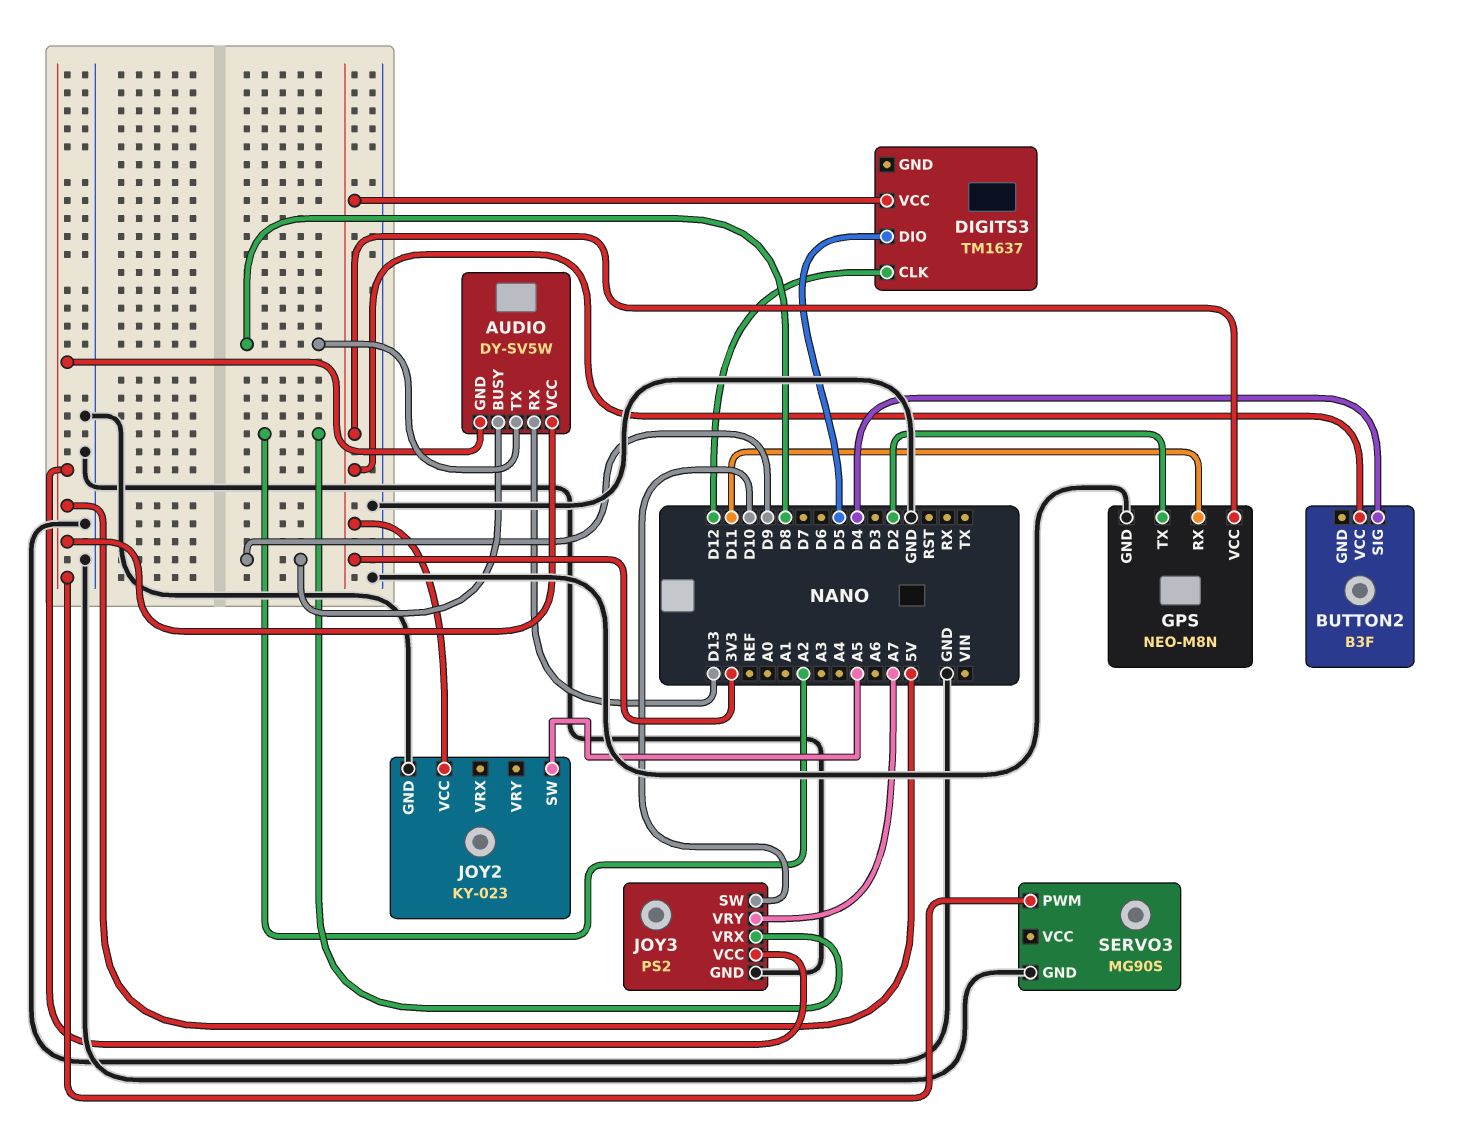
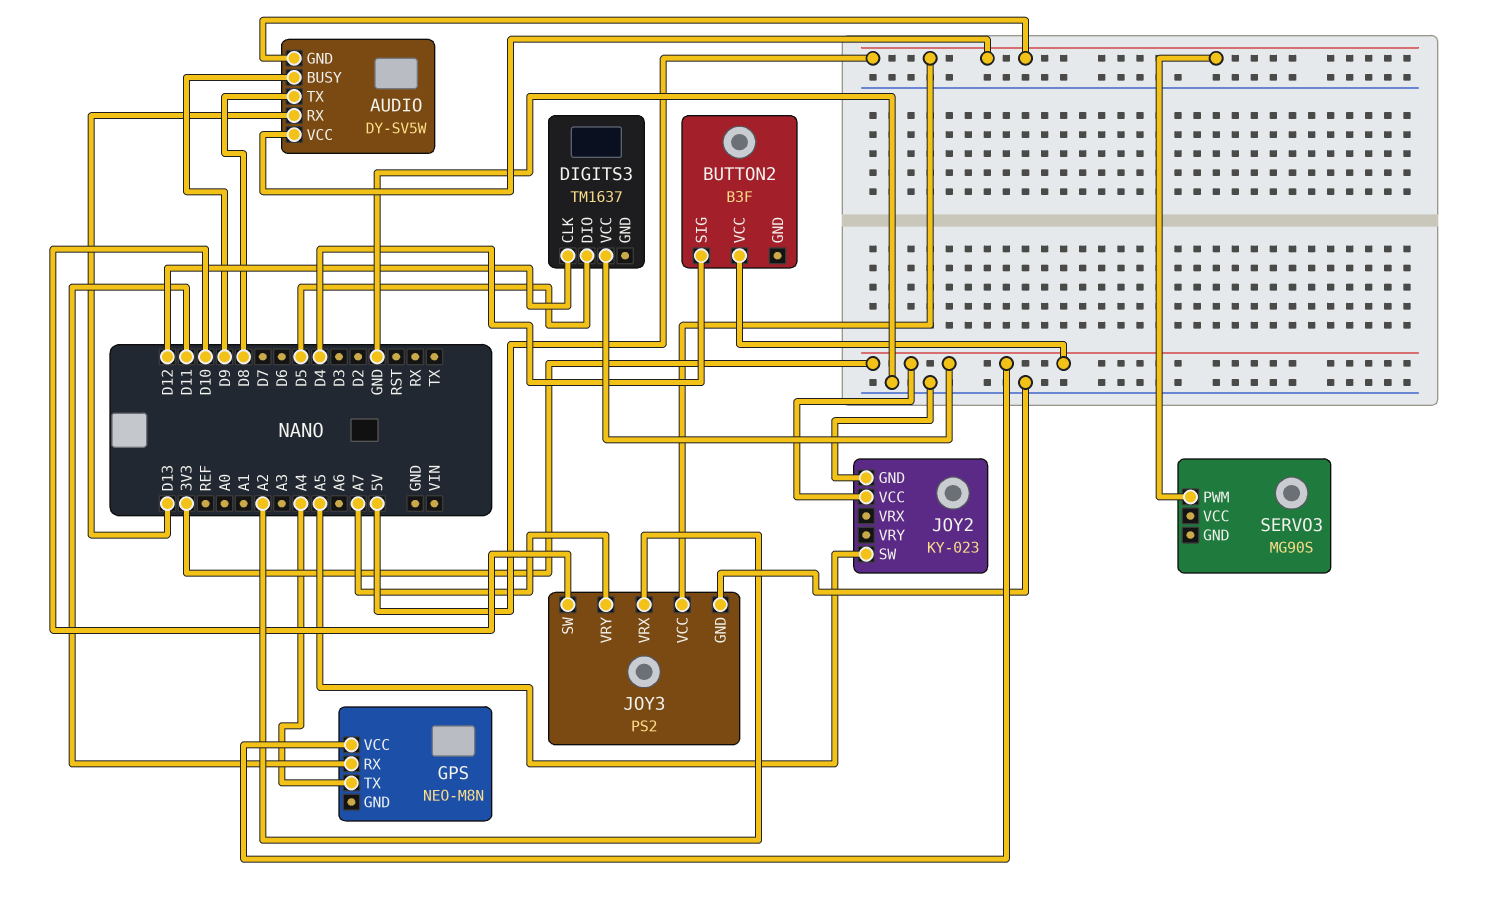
GPS pin GND: GND -> none
GPS pin TX: D2 -> A4
SERVO3 pin GND: GND -> none

